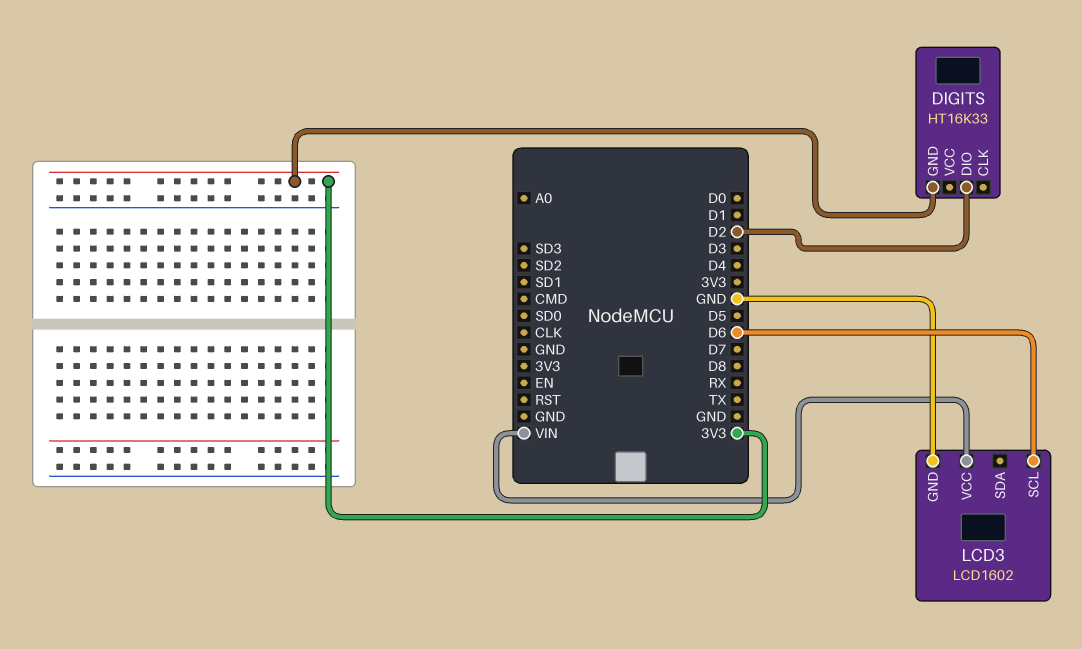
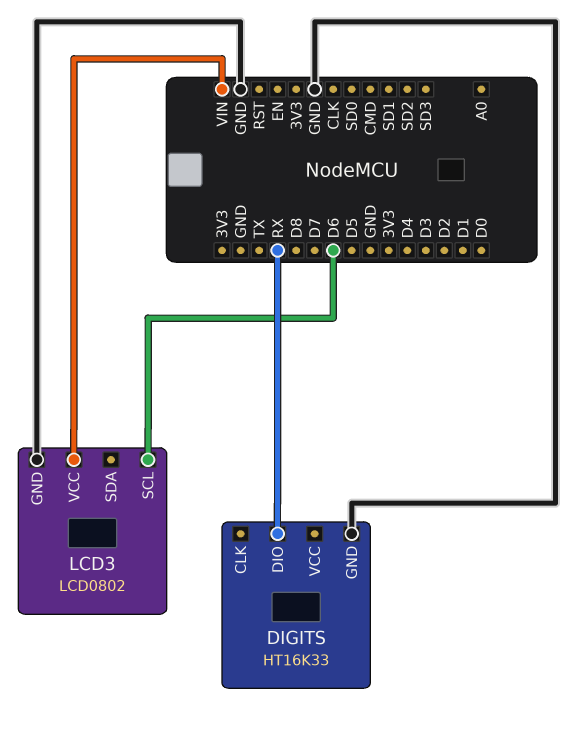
DIGITS pin DIO: D2 -> RX
DIGITS pin GND: 3V3 -> GND
LCD3: LCD1602 -> LCD0802

